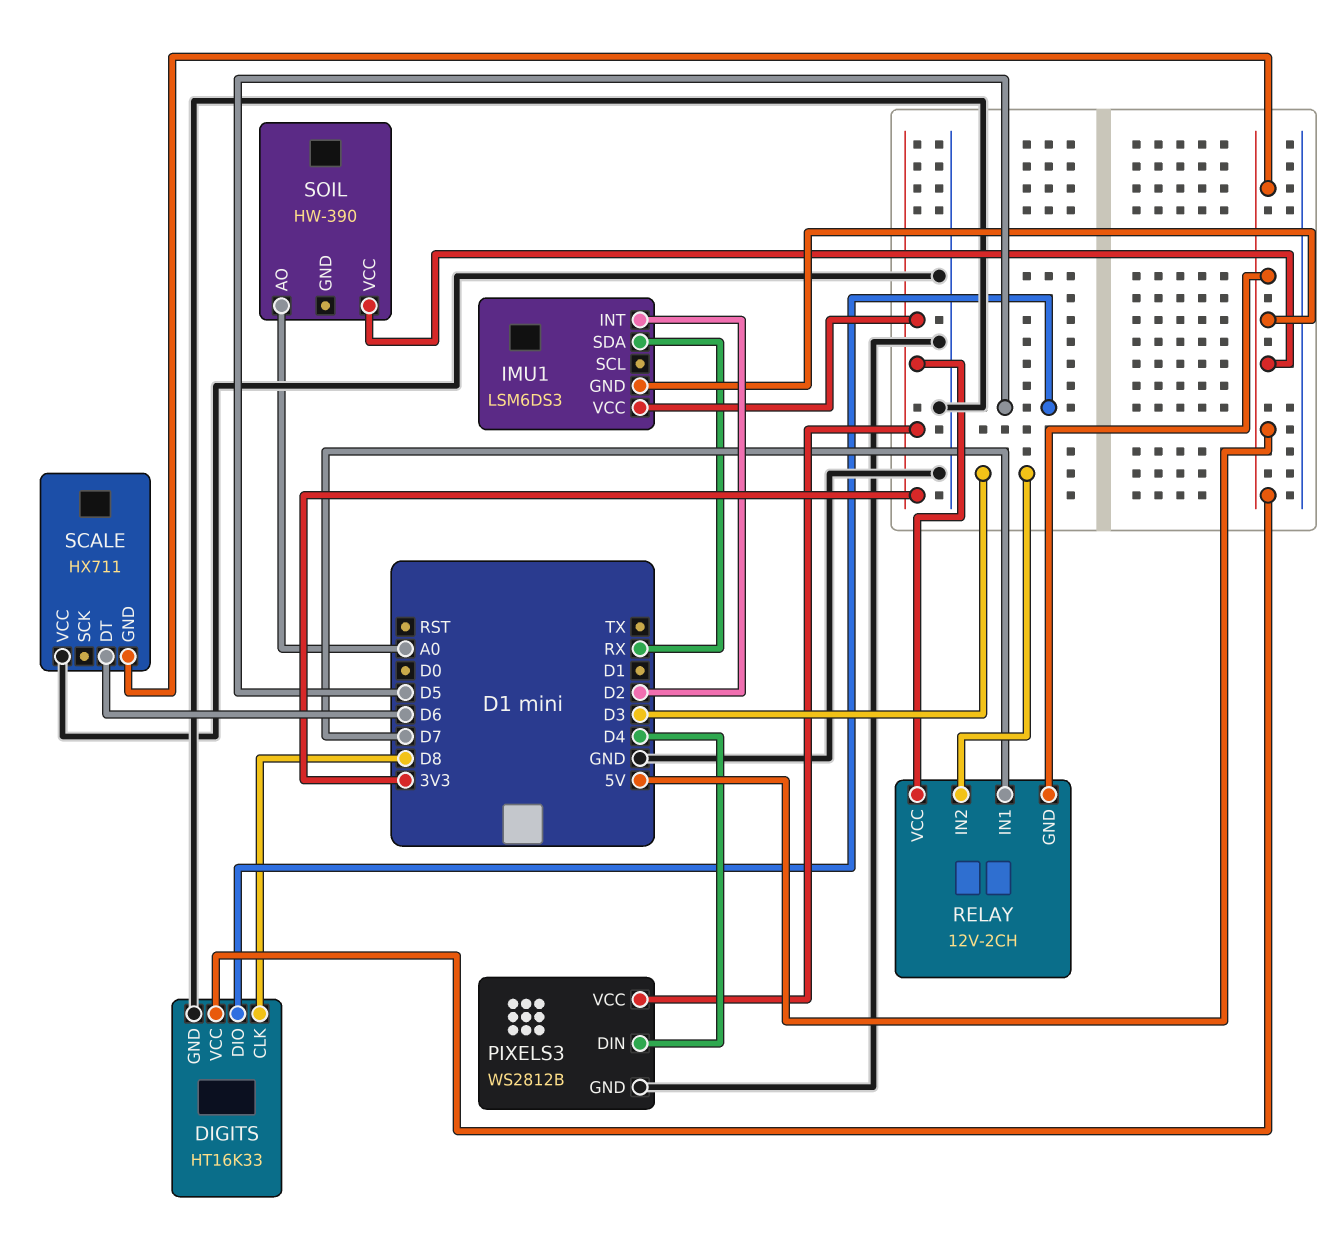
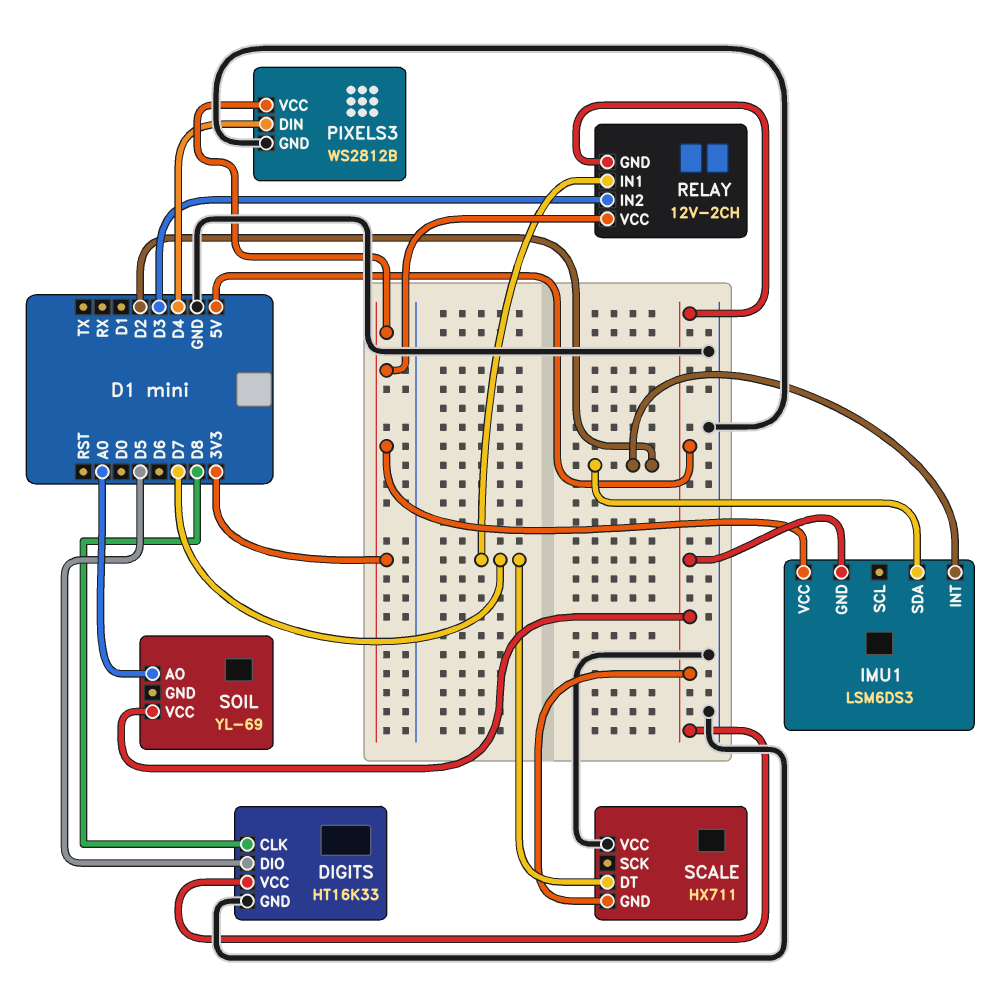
IMU1 pin SDA: RX -> D2
SCALE pin DT: D6 -> D7
SOIL: HW-390 -> YL-69

